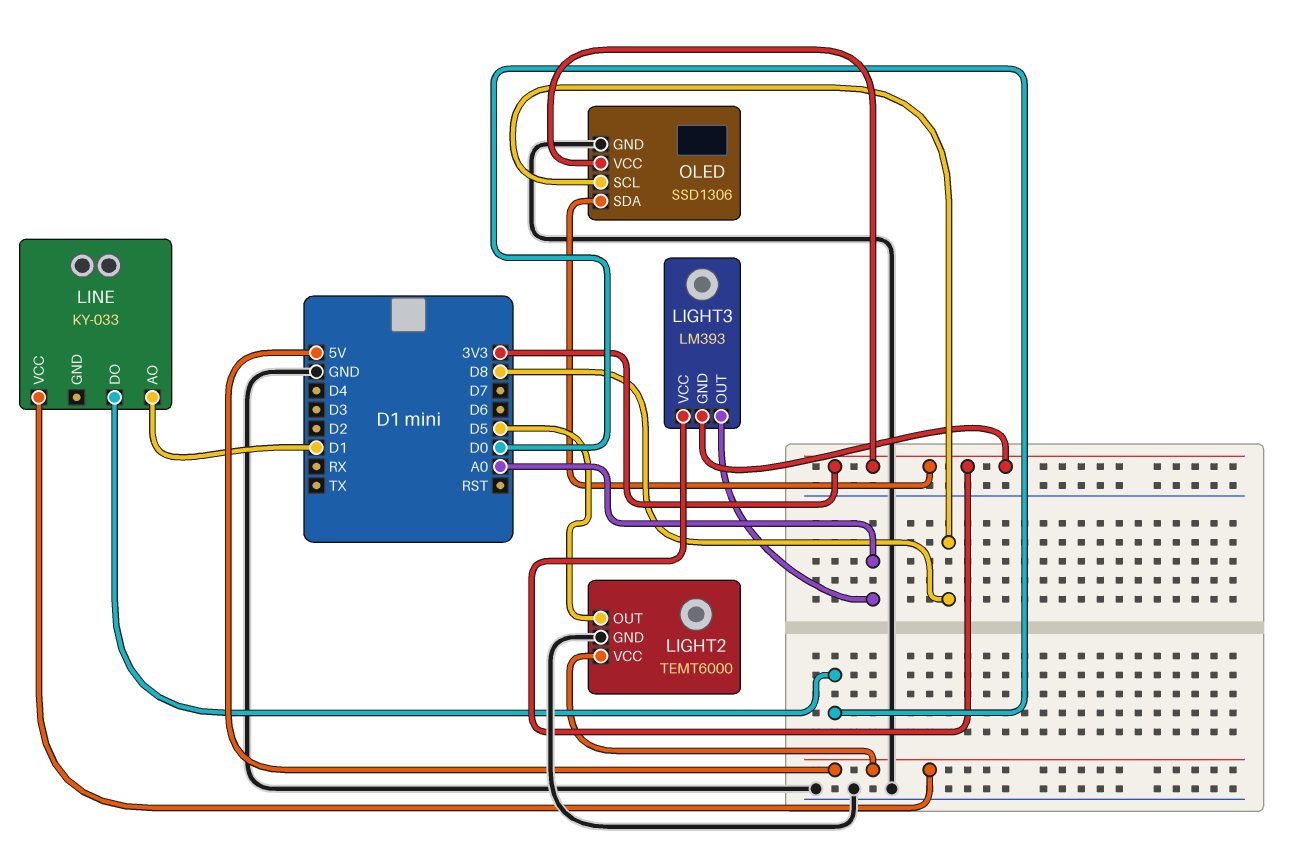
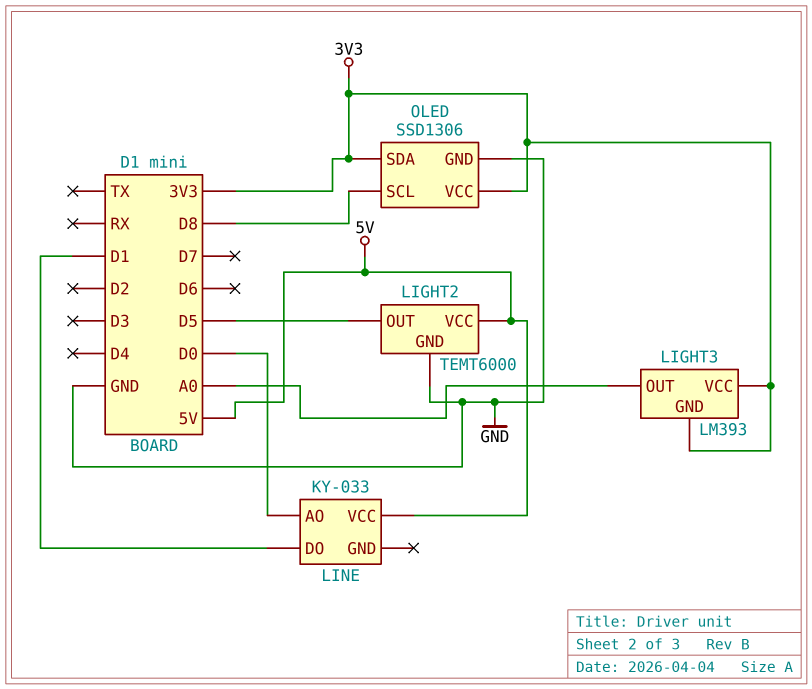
LINE pin AO: D1 -> D0
LINE pin DO: D0 -> D1

